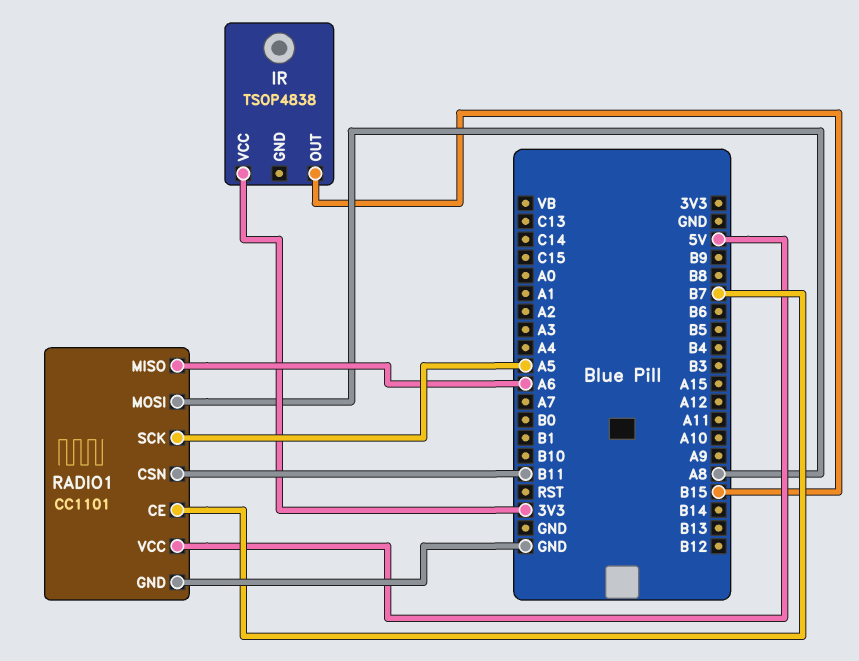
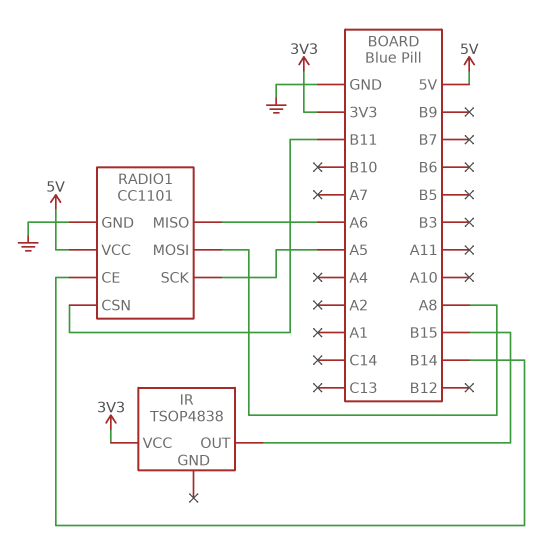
RADIO1 pin CE: B7 -> B14

